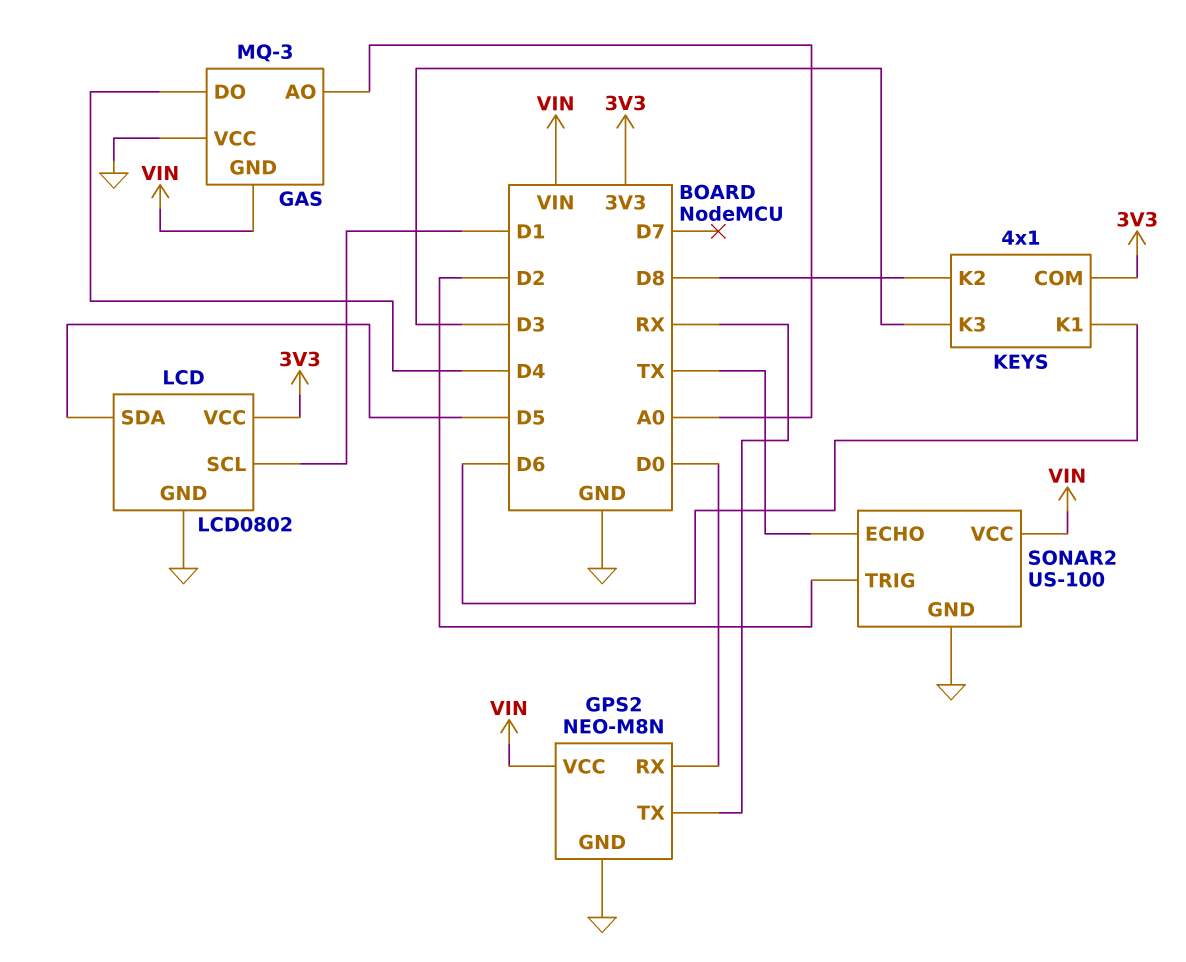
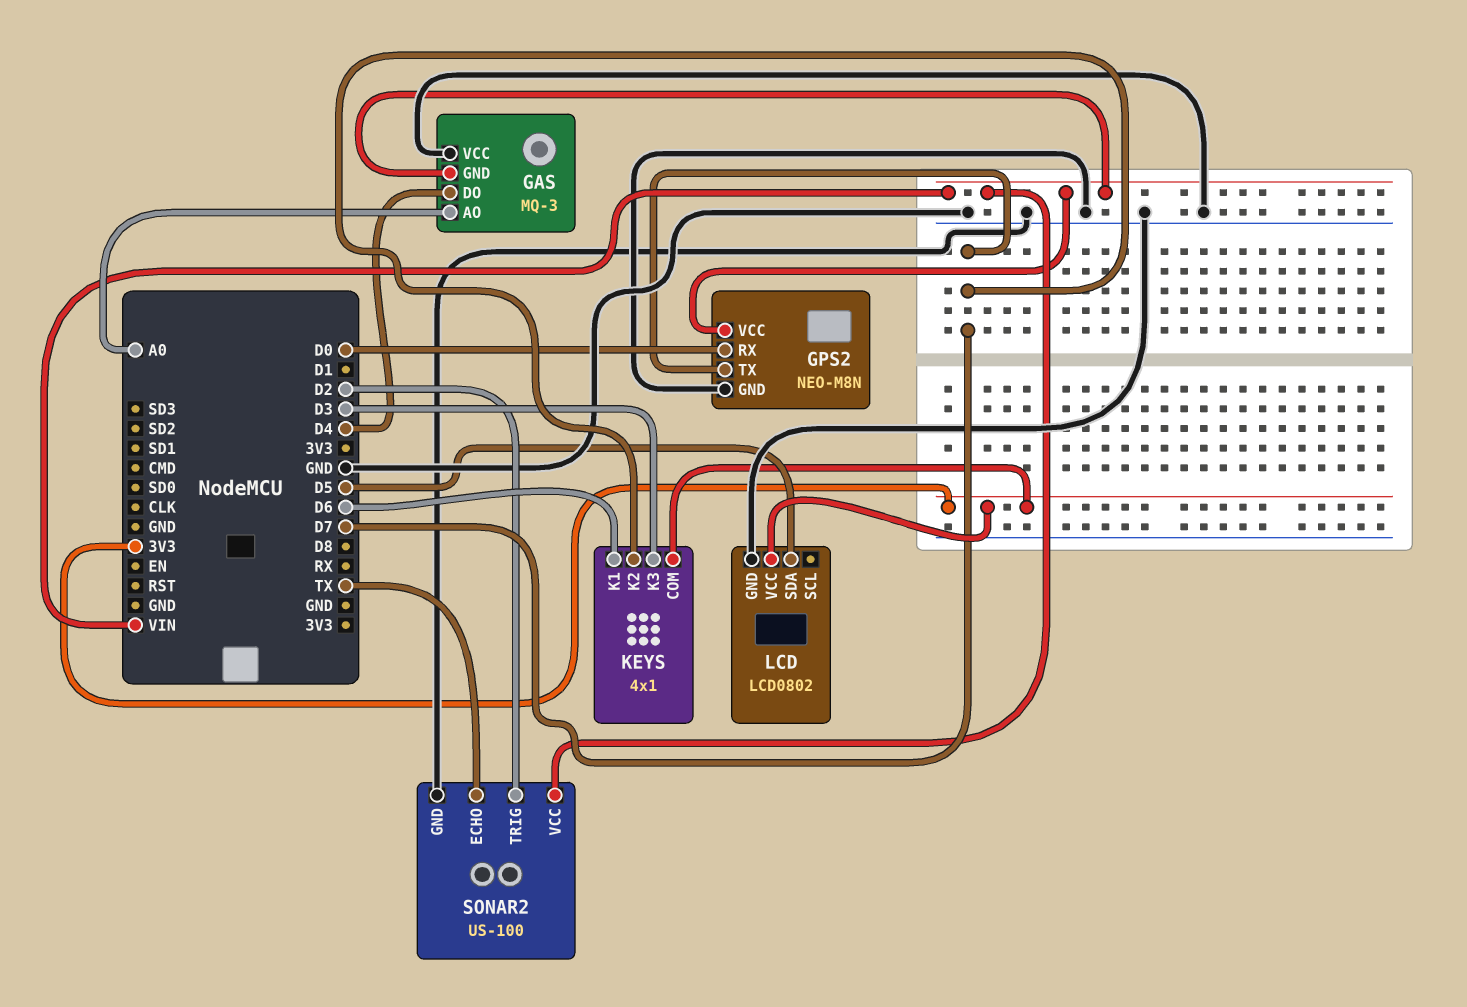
GPS2 pin TX: RX -> D7
KEYS pin K2: D8 -> D7
LCD pin SCL: D1 -> none

